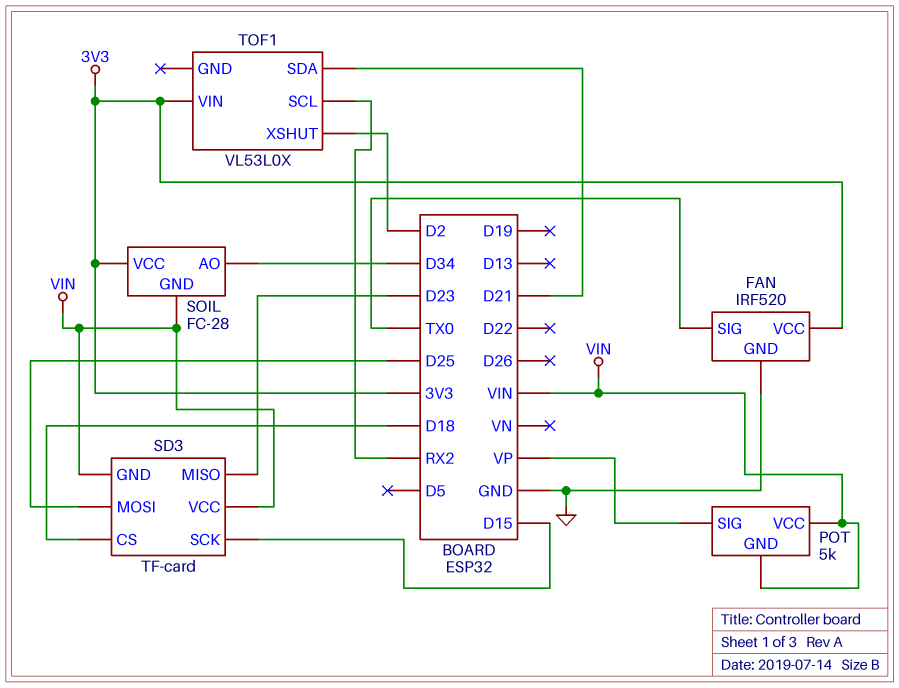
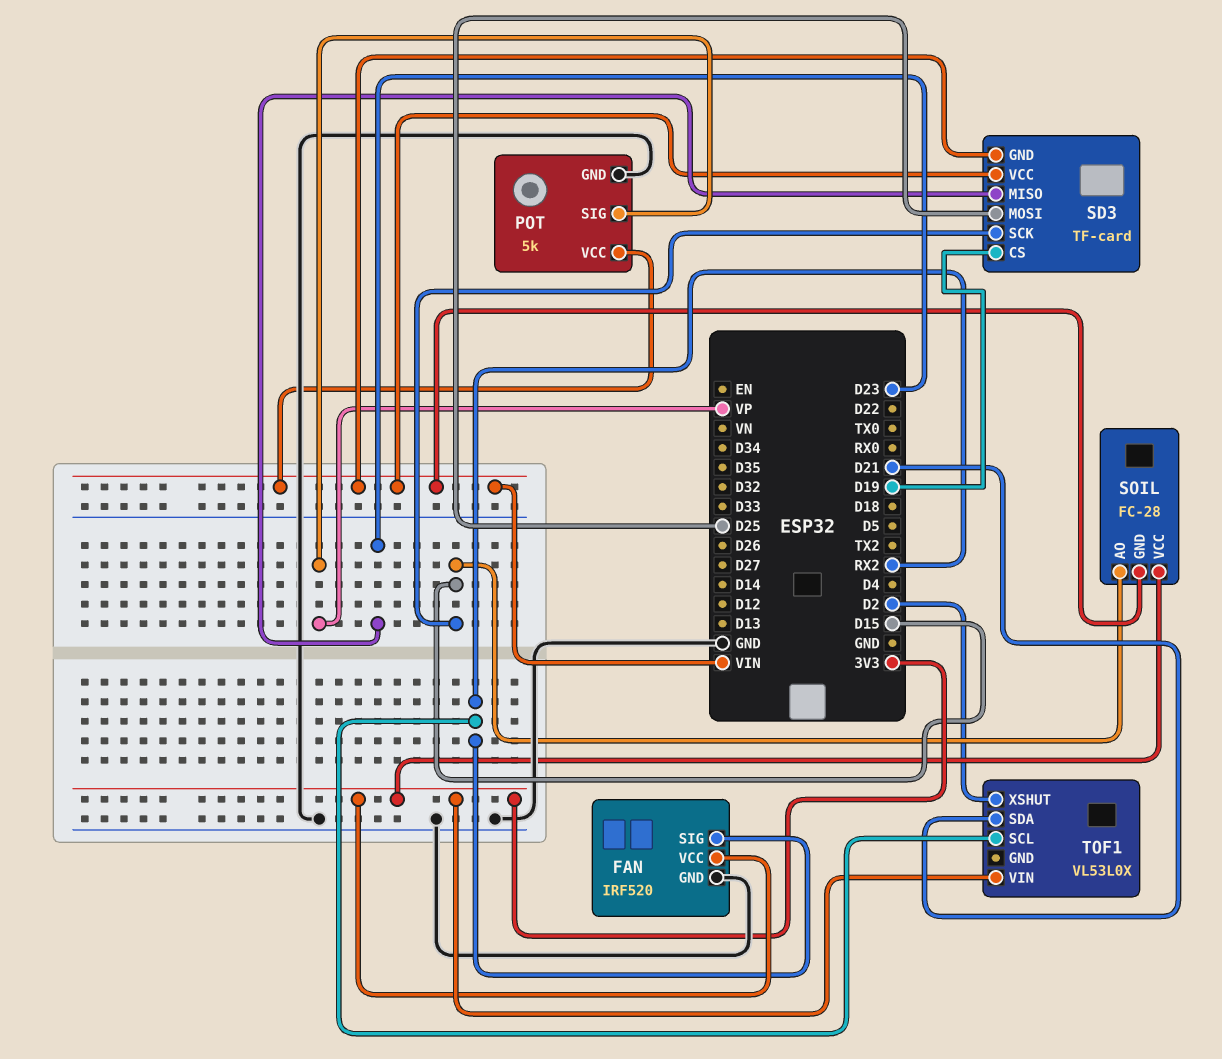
FAN pin SIG: TX0 -> RX2
POT pin GND: VIN -> GND
SD3 pin CS: D18 -> D19
SOIL pin AO: D34 -> D15

